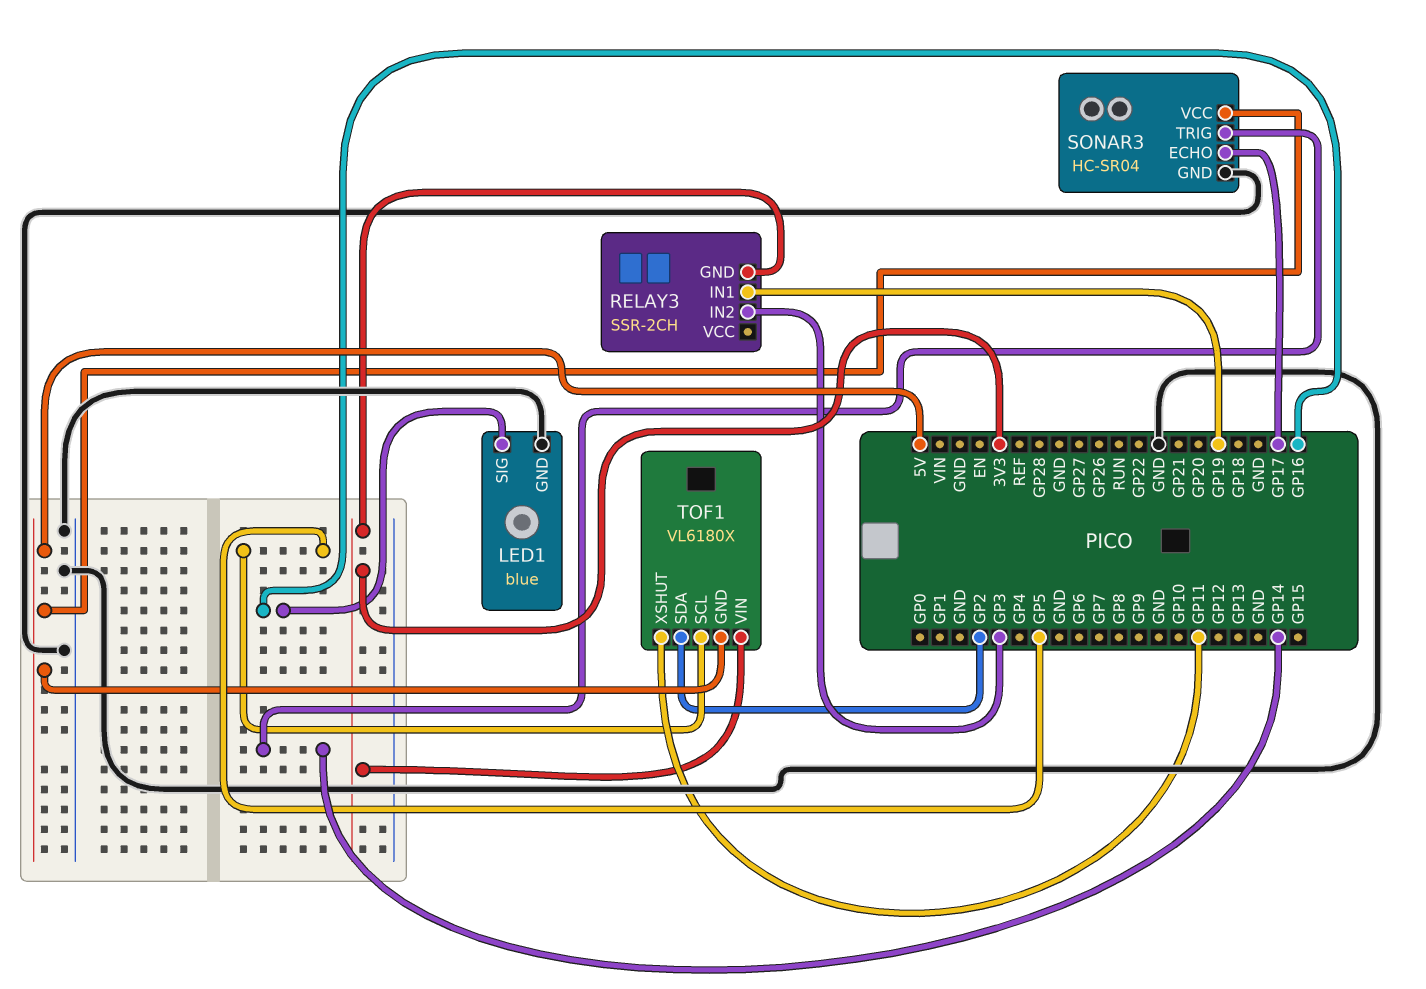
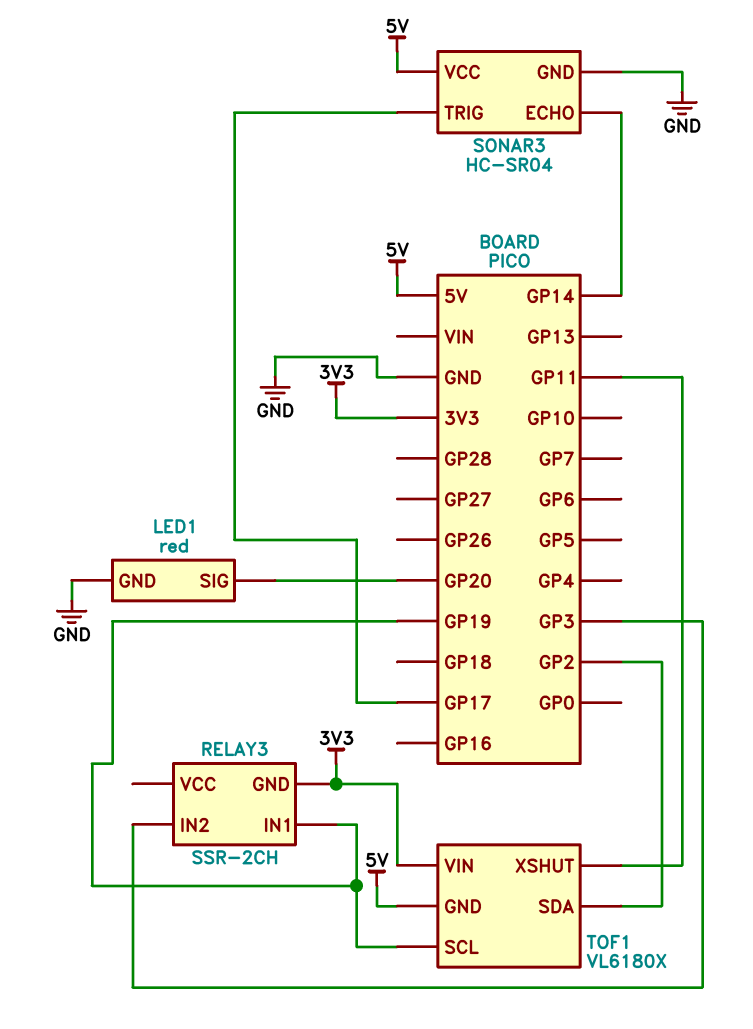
LED1: blue -> red
LED1 pin SIG: GP16 -> GP20
SONAR3 pin ECHO: GP17 -> GP14
SONAR3 pin TRIG: GP14 -> GP17
TOF1 pin SCL: GP5 -> GP19

